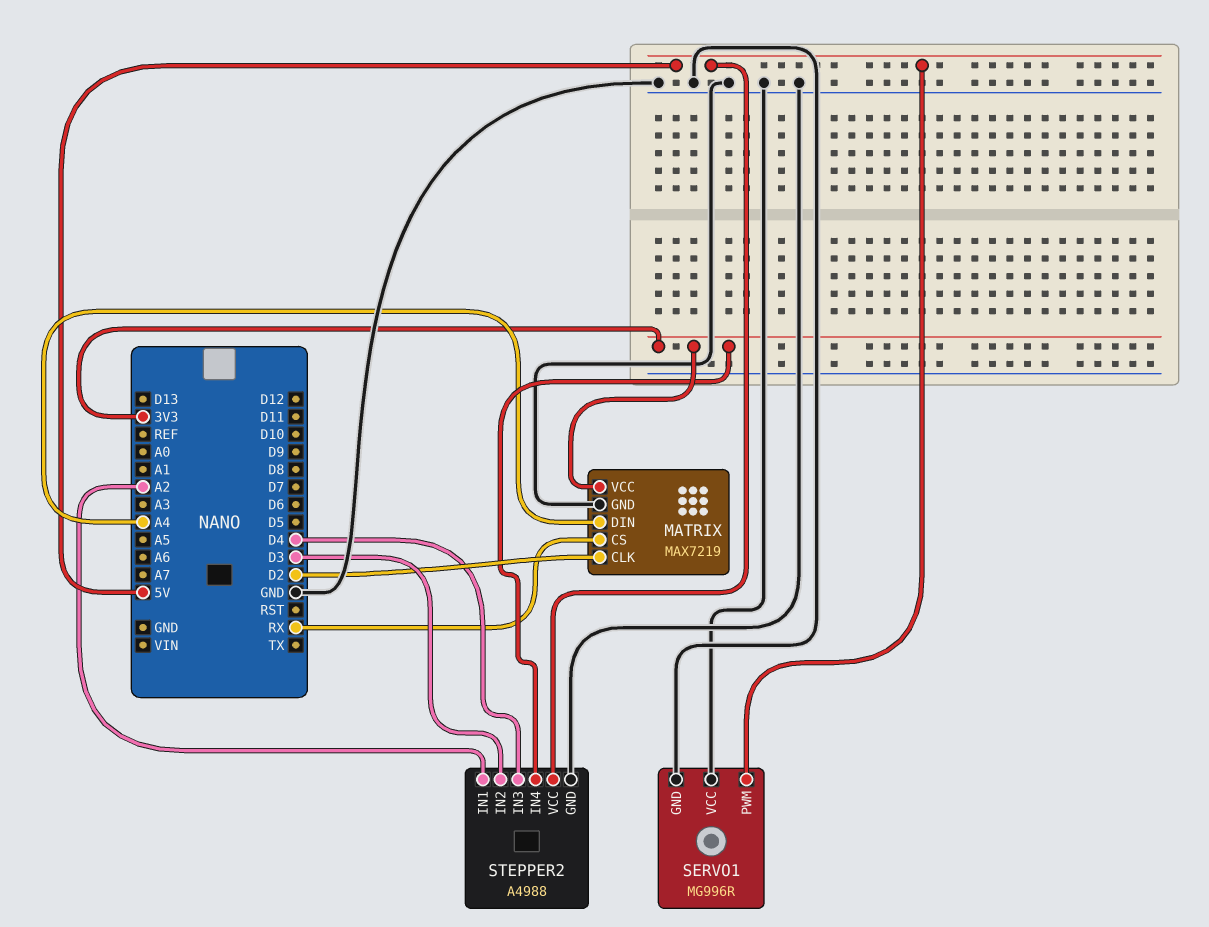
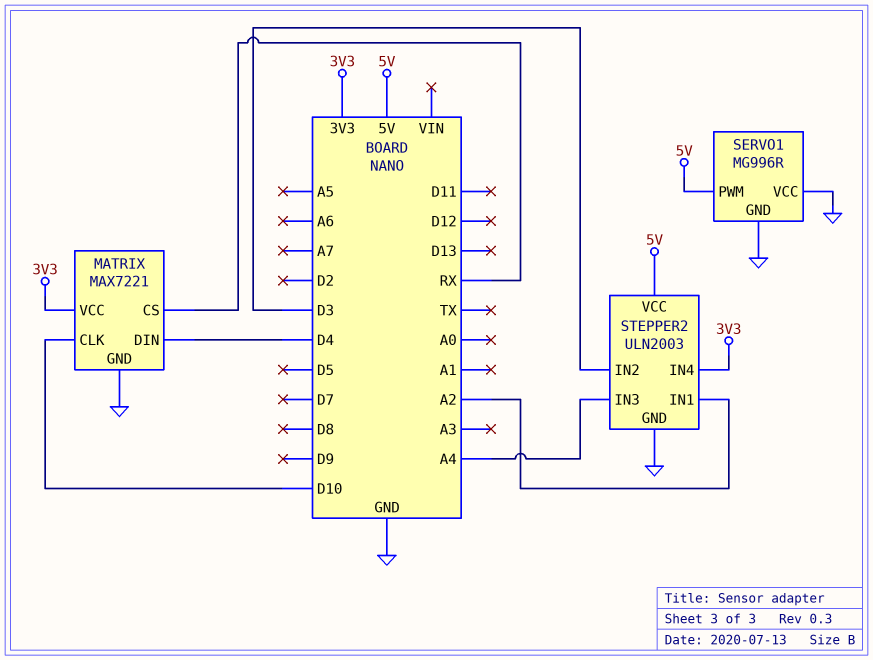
MATRIX: MAX7219 -> MAX7221
MATRIX pin CLK: D2 -> D10
MATRIX pin DIN: A4 -> D4
STEPPER2: A4988 -> ULN2003
STEPPER2 pin IN3: D4 -> A4

